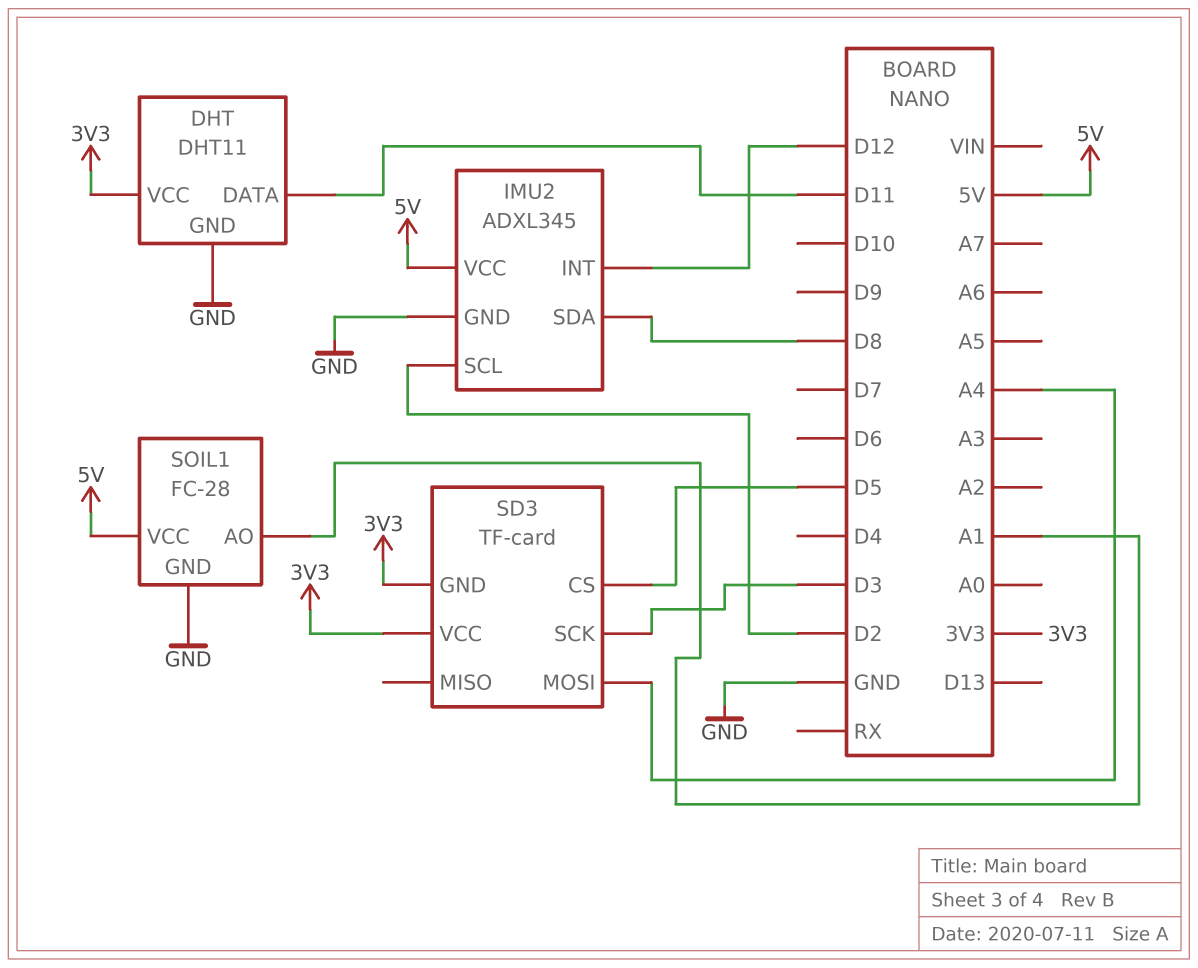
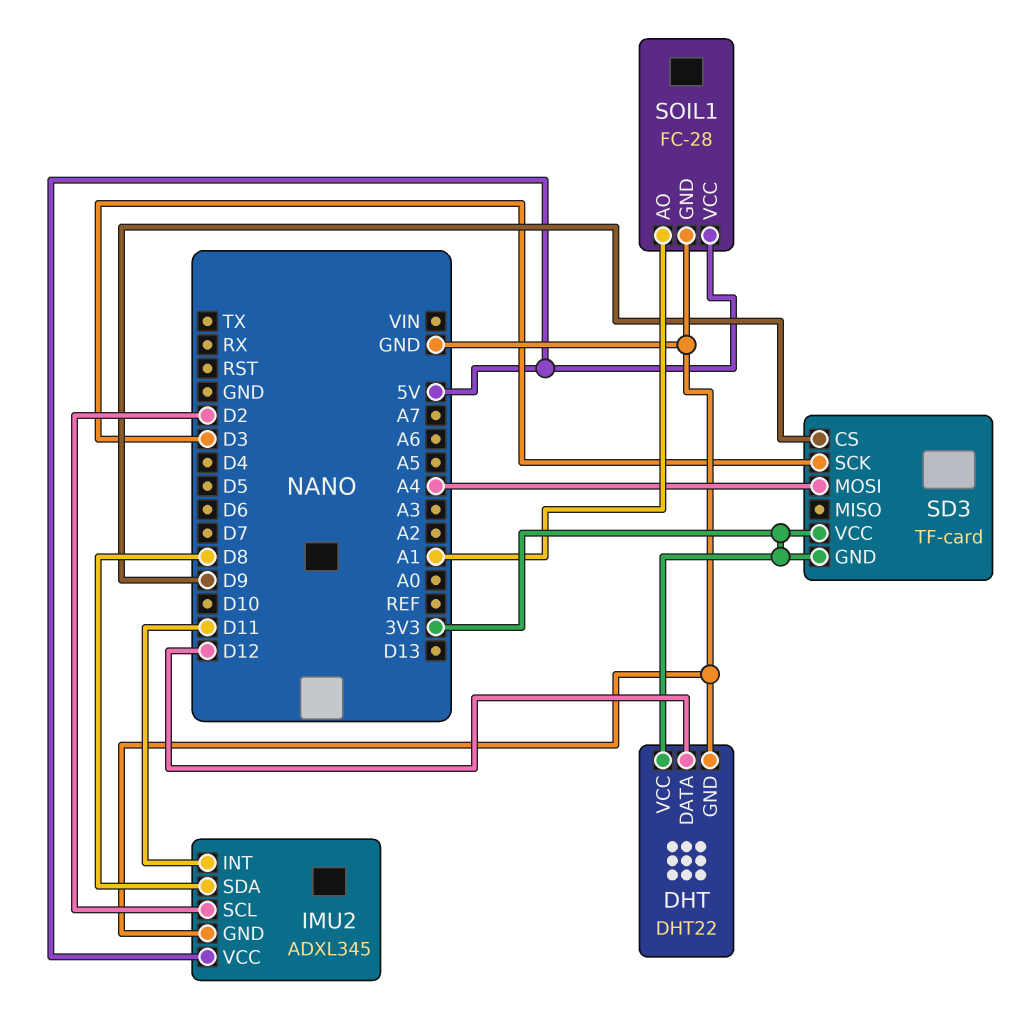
DHT: DHT11 -> DHT22
DHT pin DATA: D11 -> D12
IMU2 pin INT: D12 -> D11
SD3 pin CS: D5 -> D9

